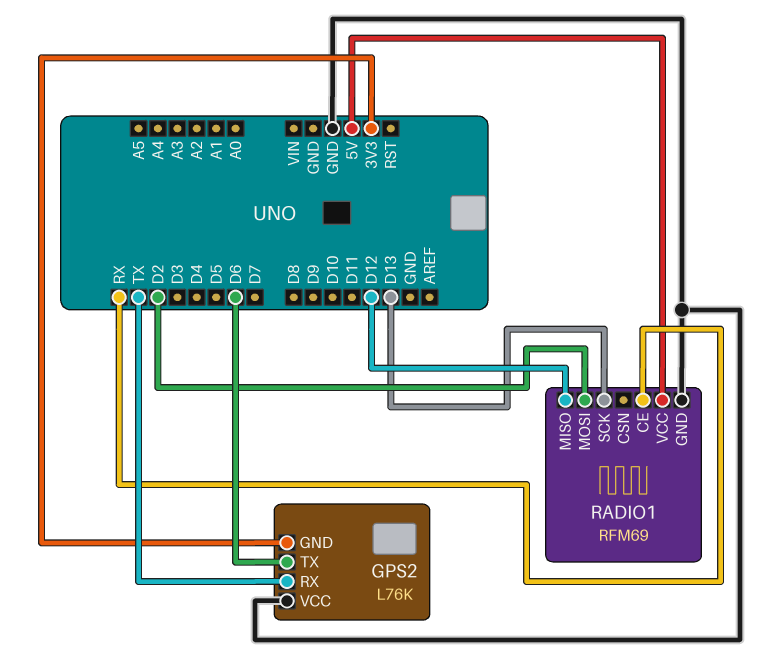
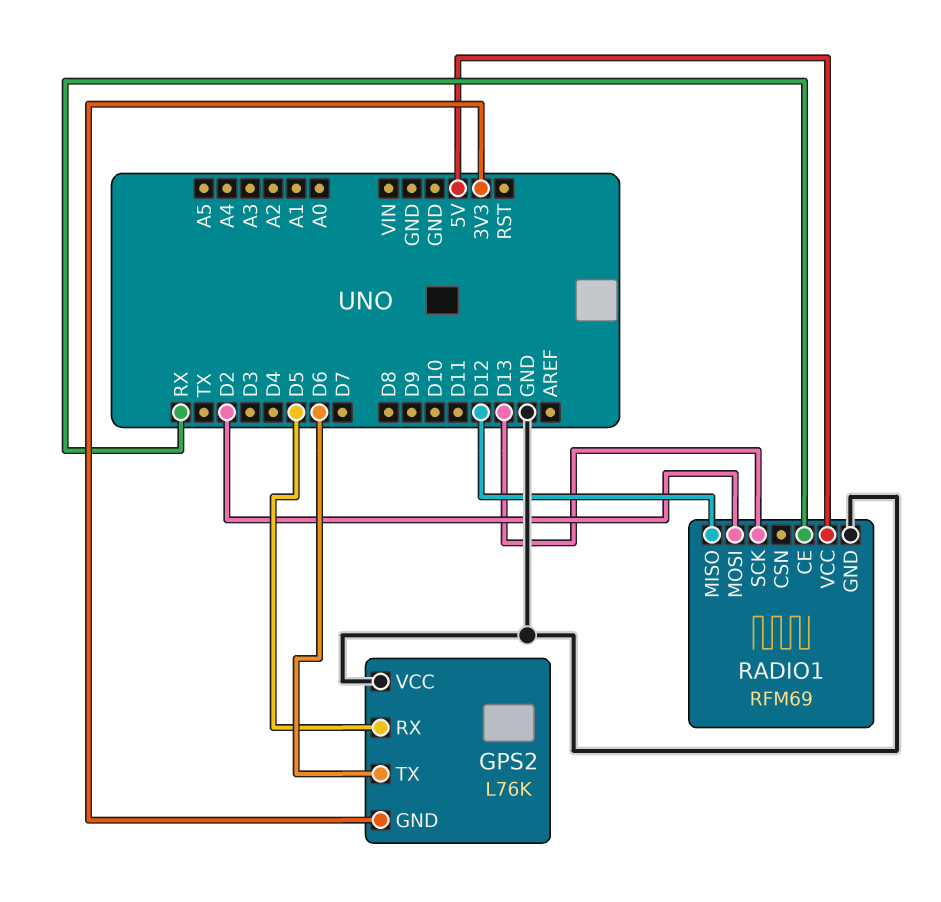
GPS2 pin RX: TX -> D5

